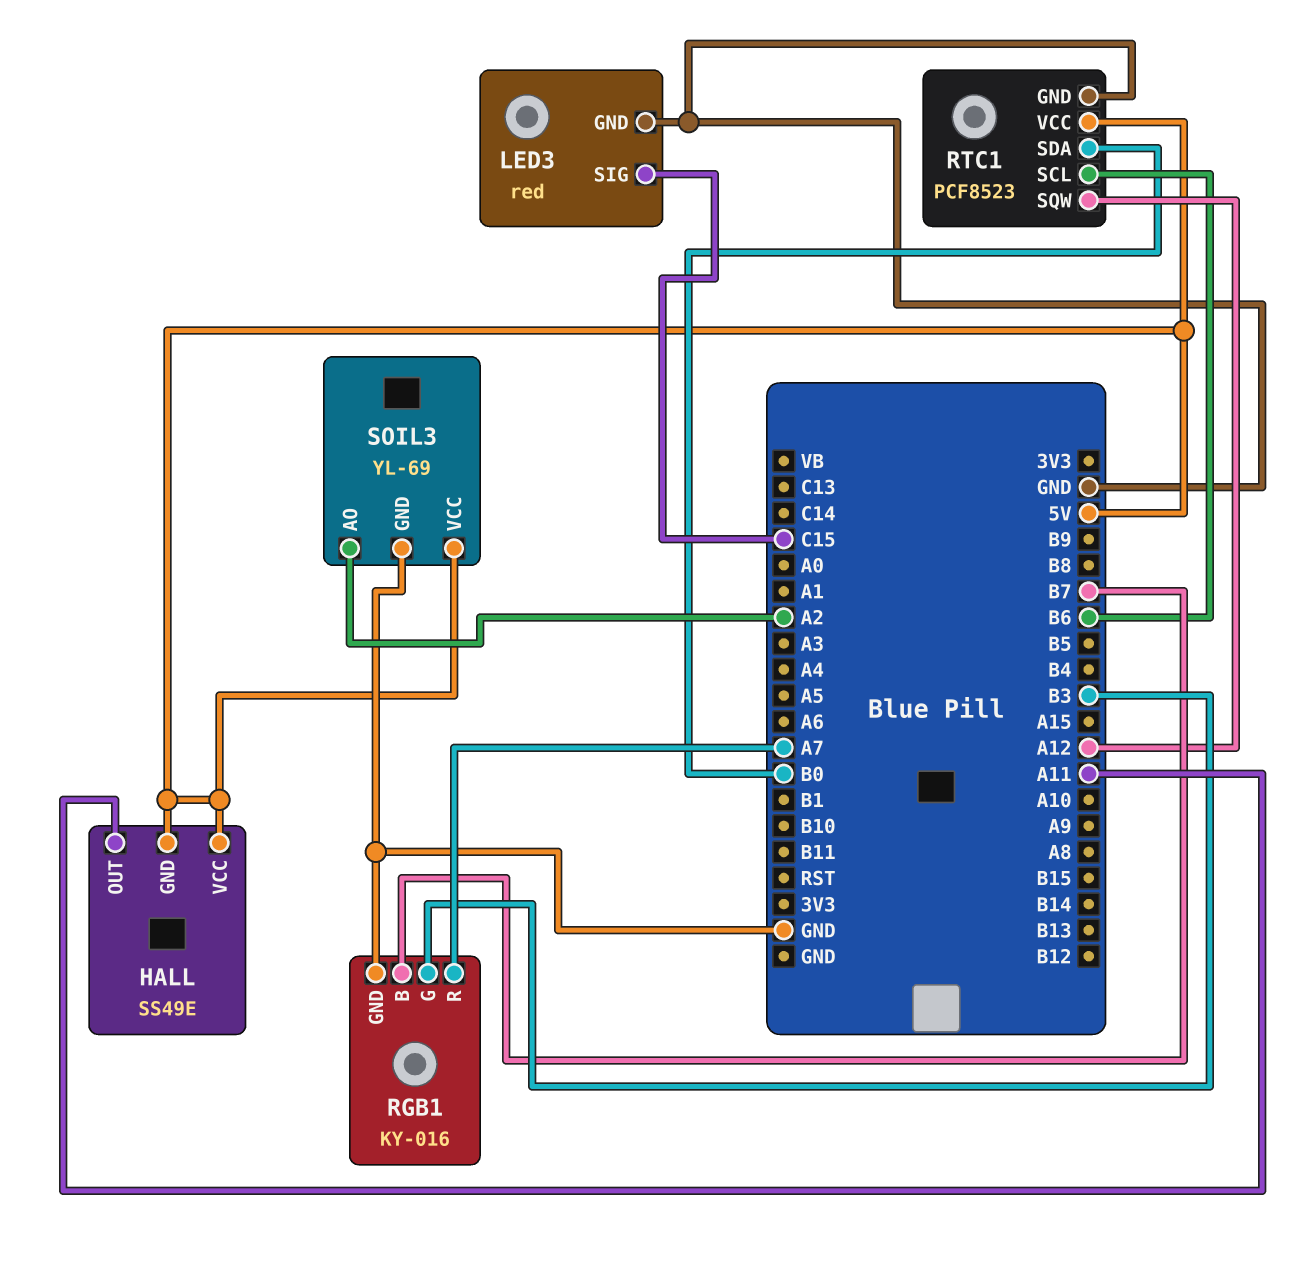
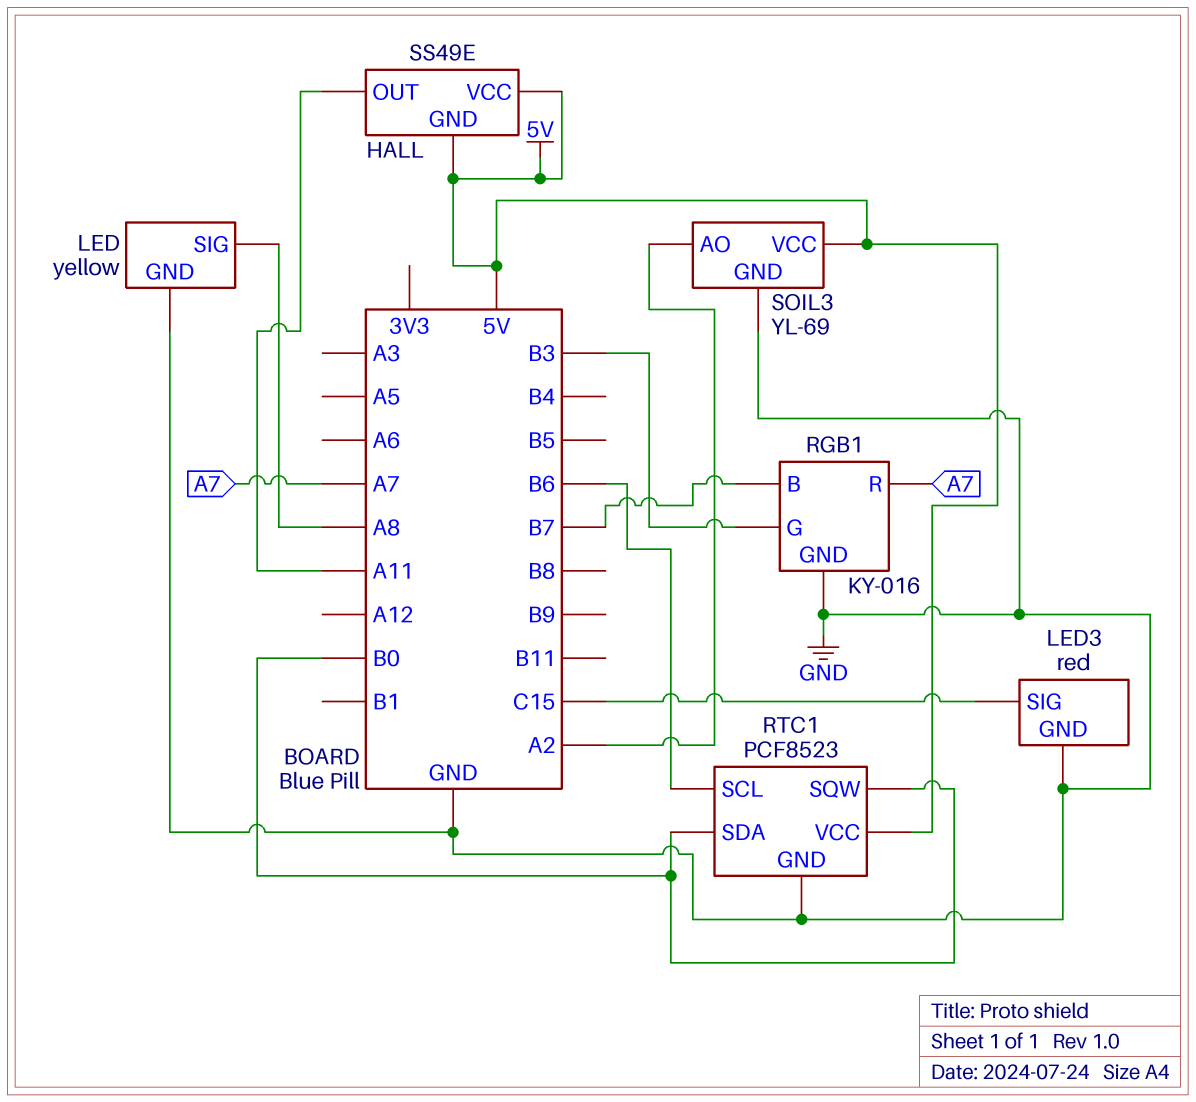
LED: none -> yellow
LED pin GND: none -> GND
LED pin SIG: none -> A8
RTC1 pin SQW: A12 -> B0

